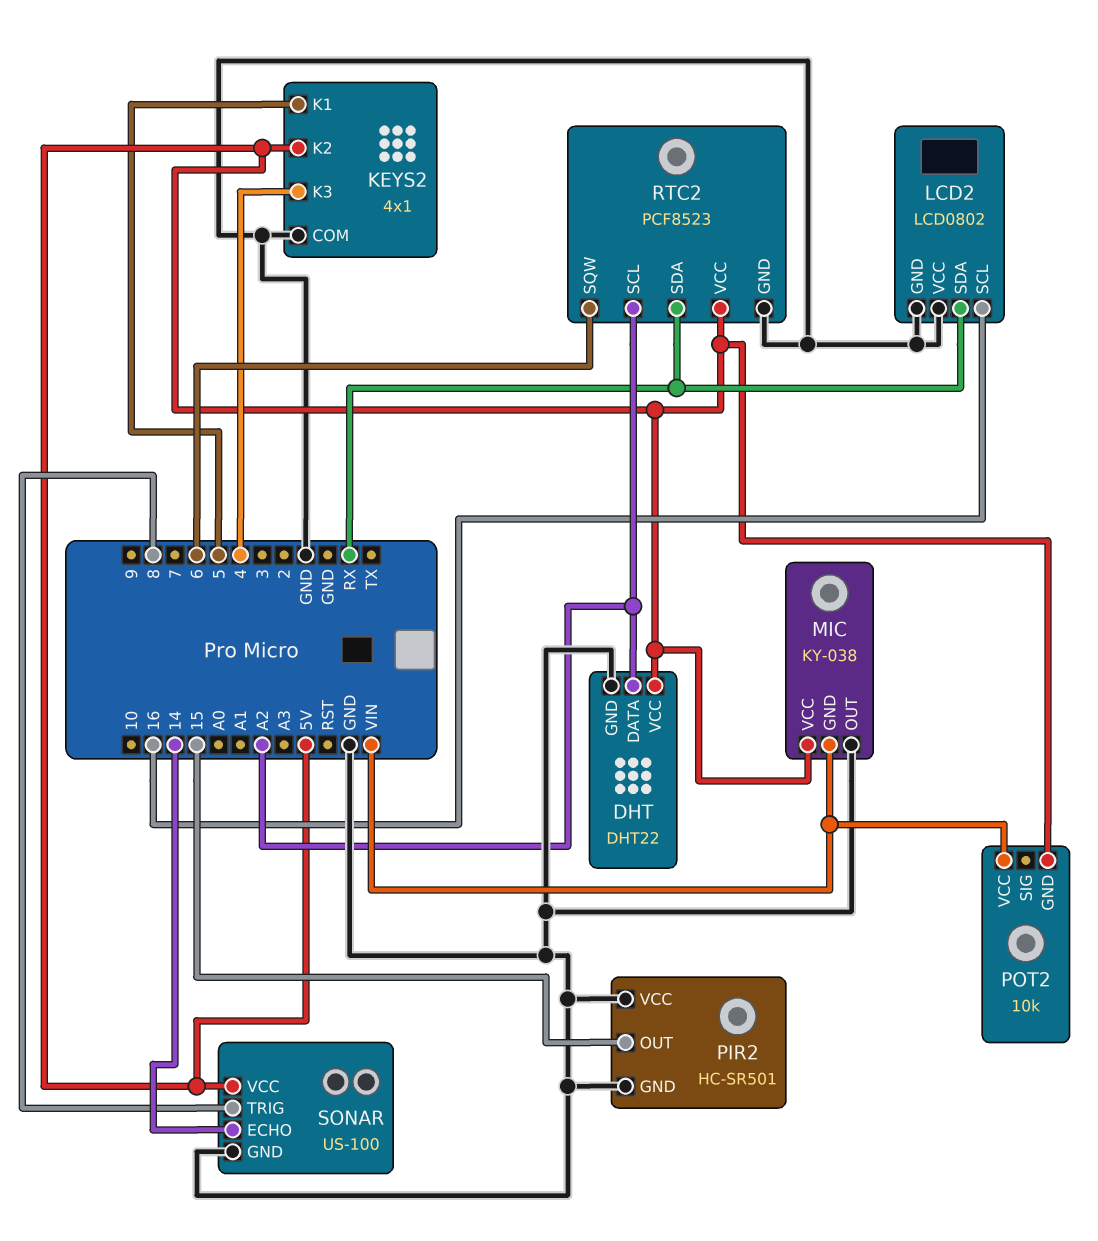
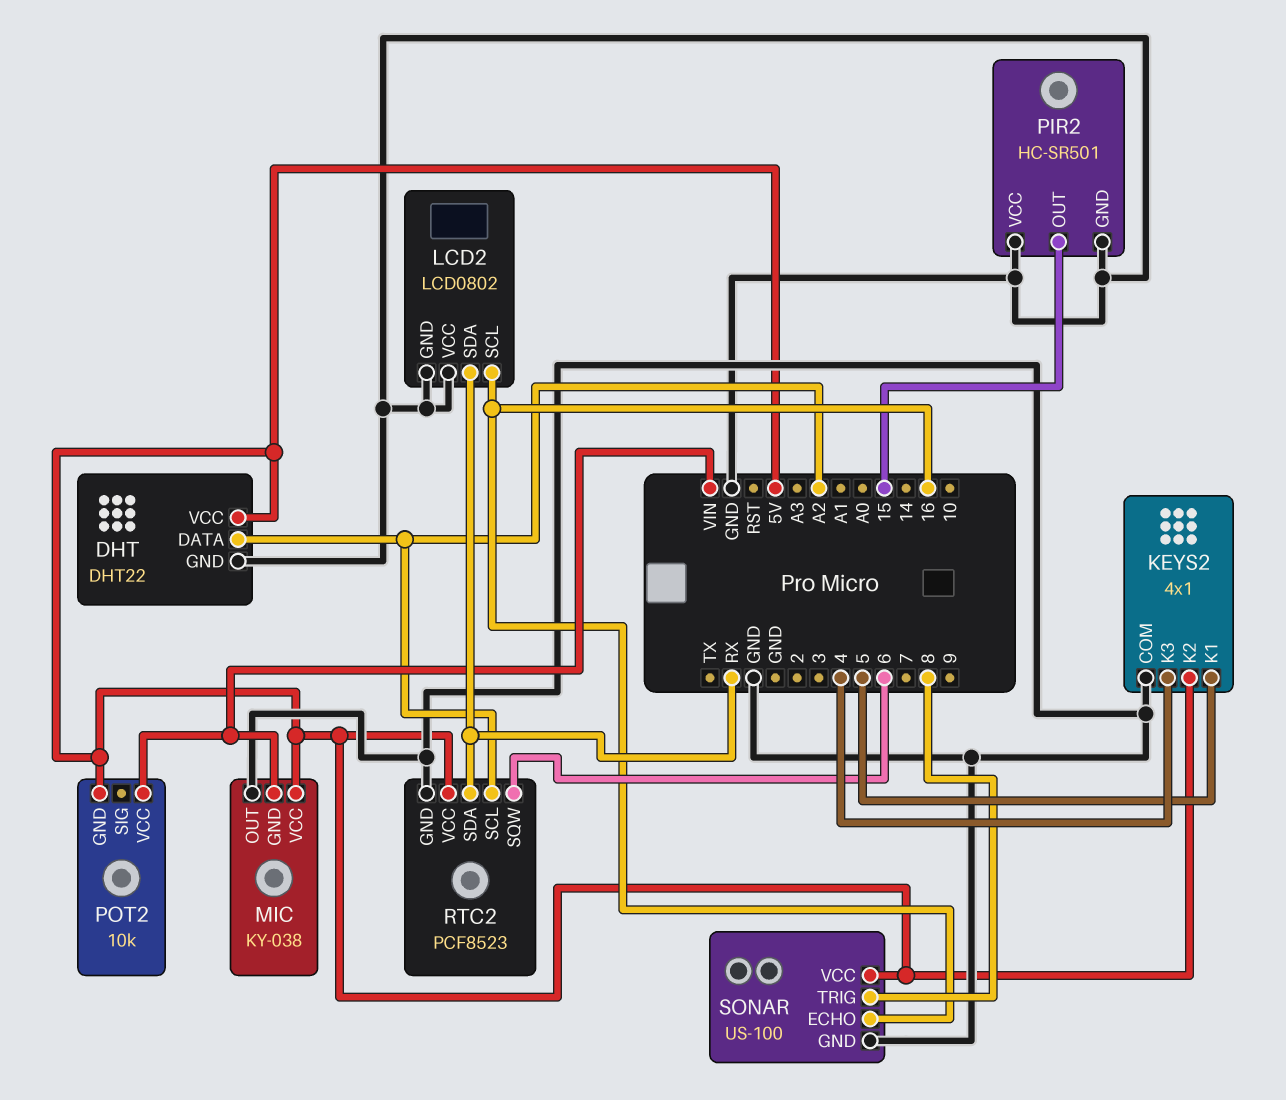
SONAR pin ECHO: 14 -> 16

